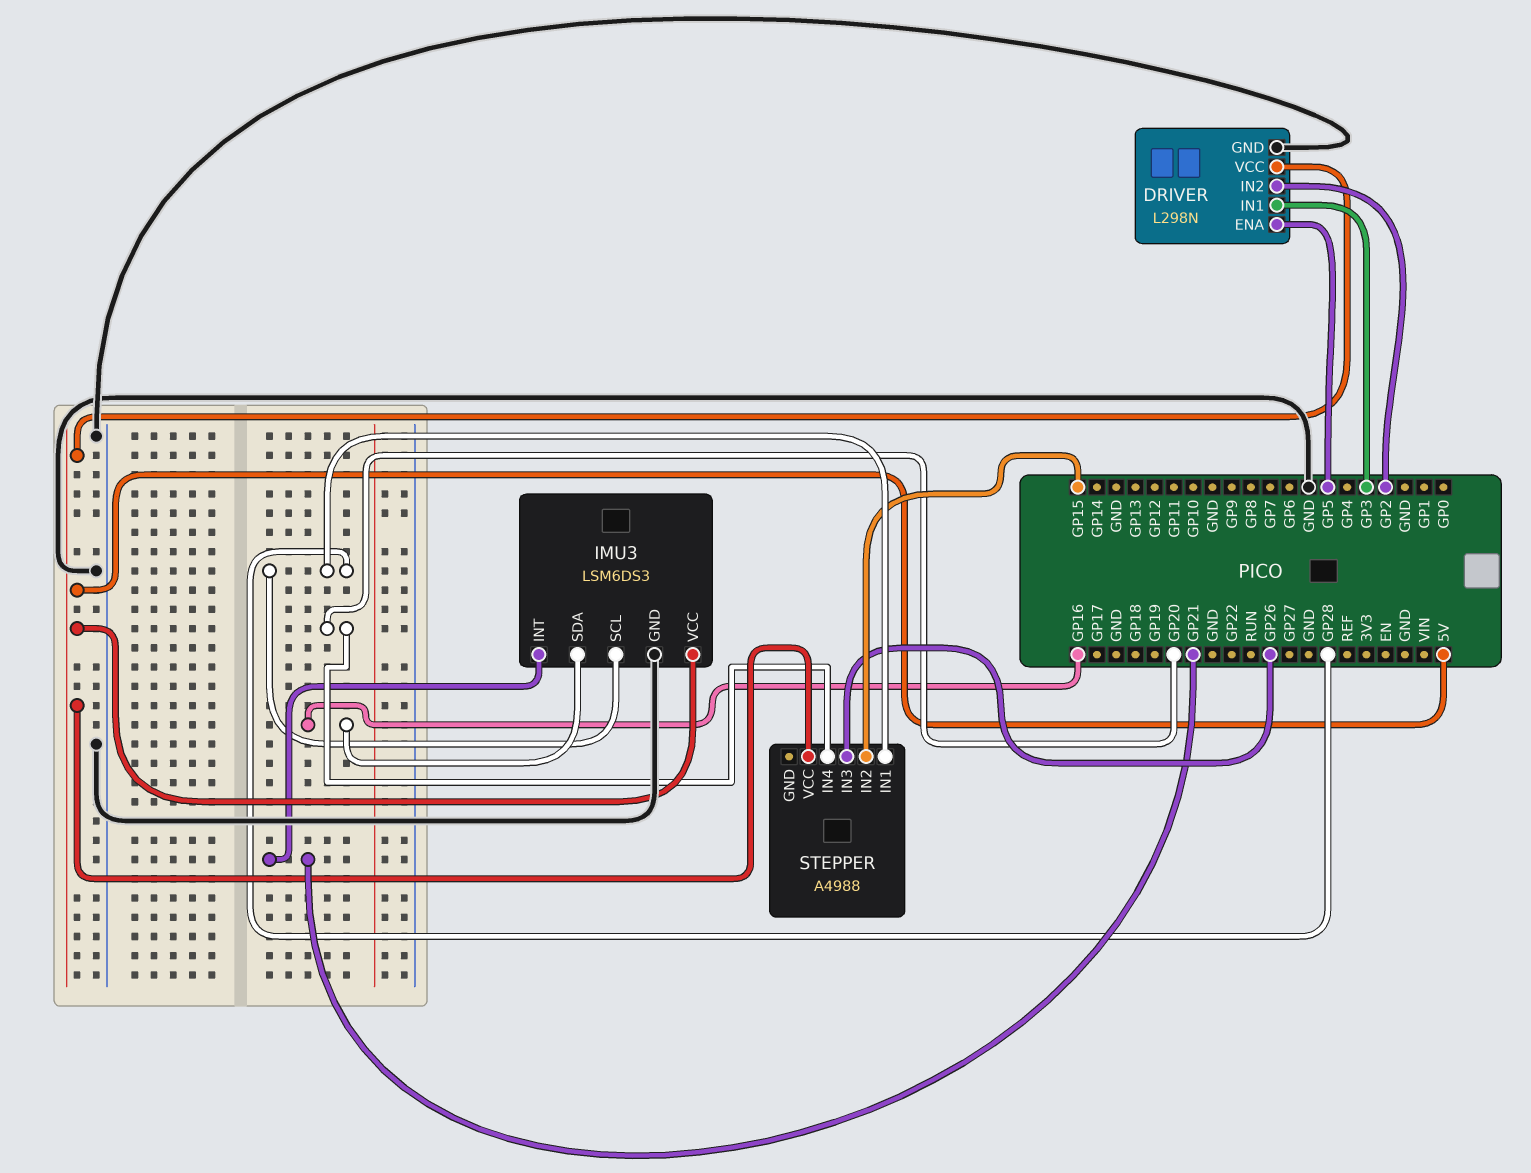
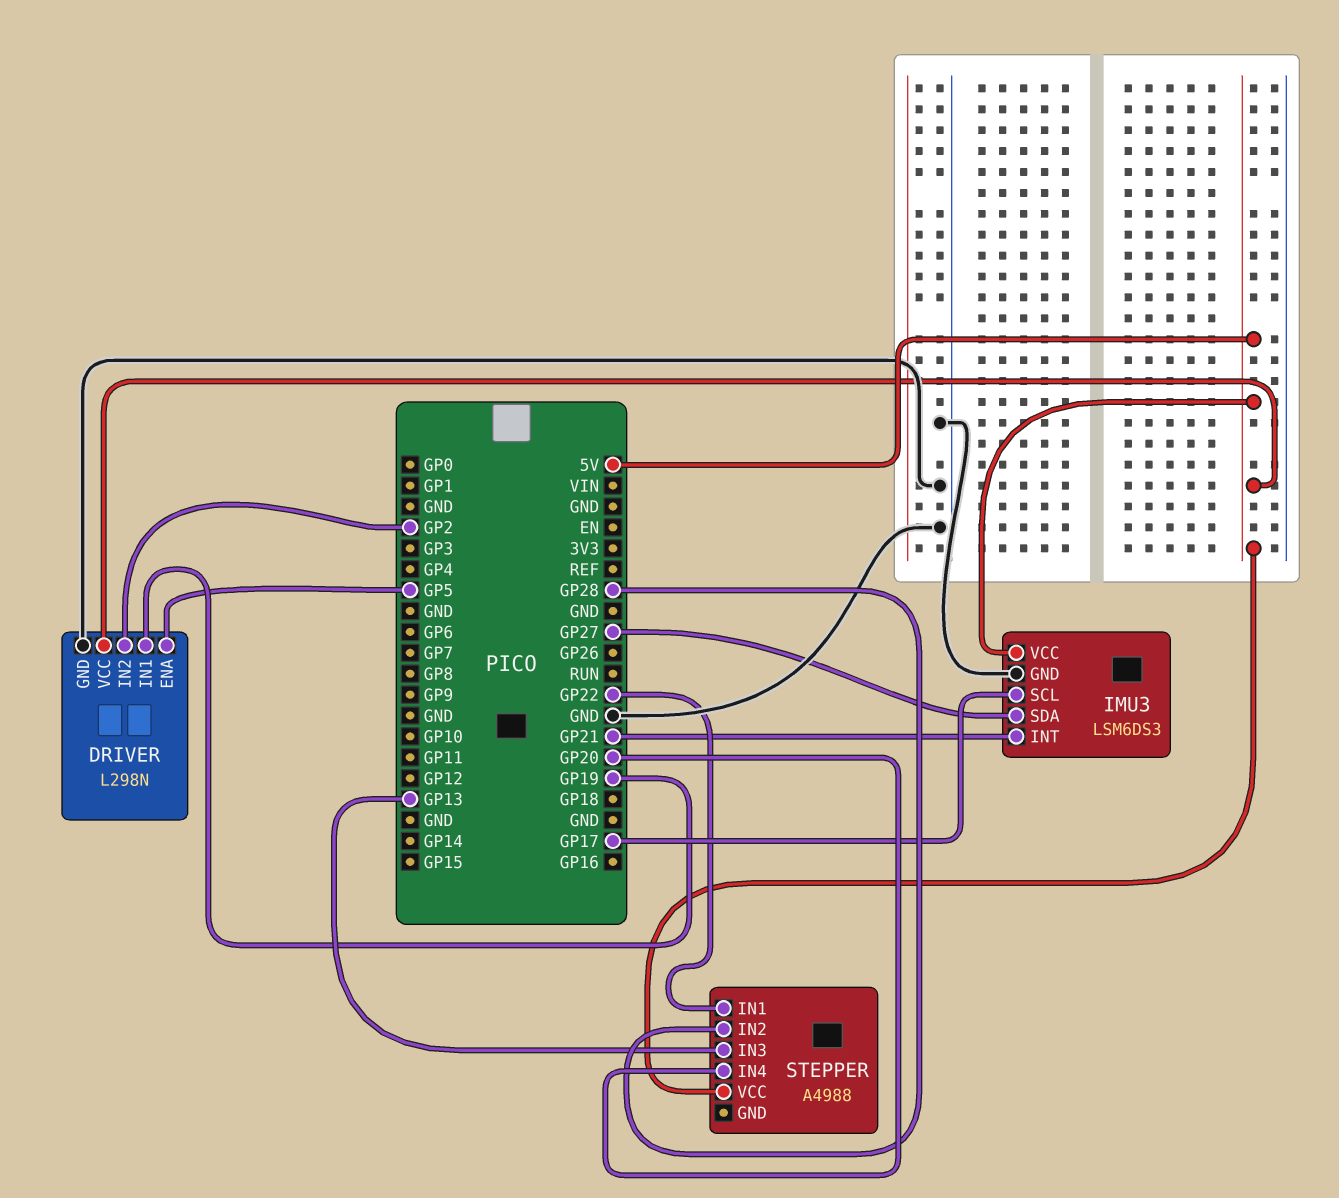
DRIVER pin IN1: GP3 -> GP19
IMU3 pin SCL: GP28 -> GP17
IMU3 pin SDA: GP16 -> GP27
STEPPER pin IN1: GP28 -> GP22
STEPPER pin IN2: GP15 -> GP28
STEPPER pin IN3: GP26 -> GP13

